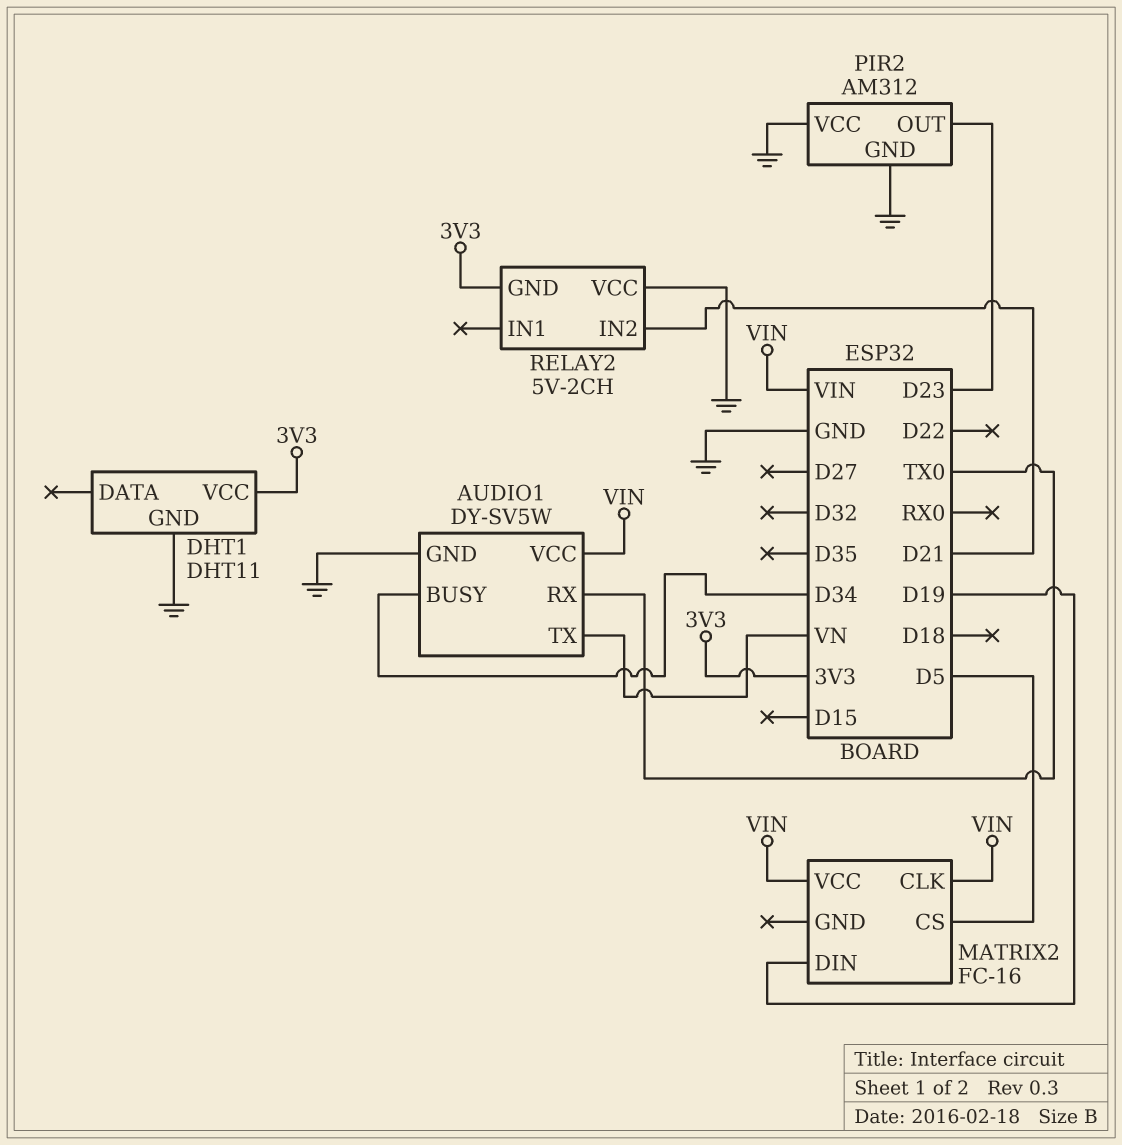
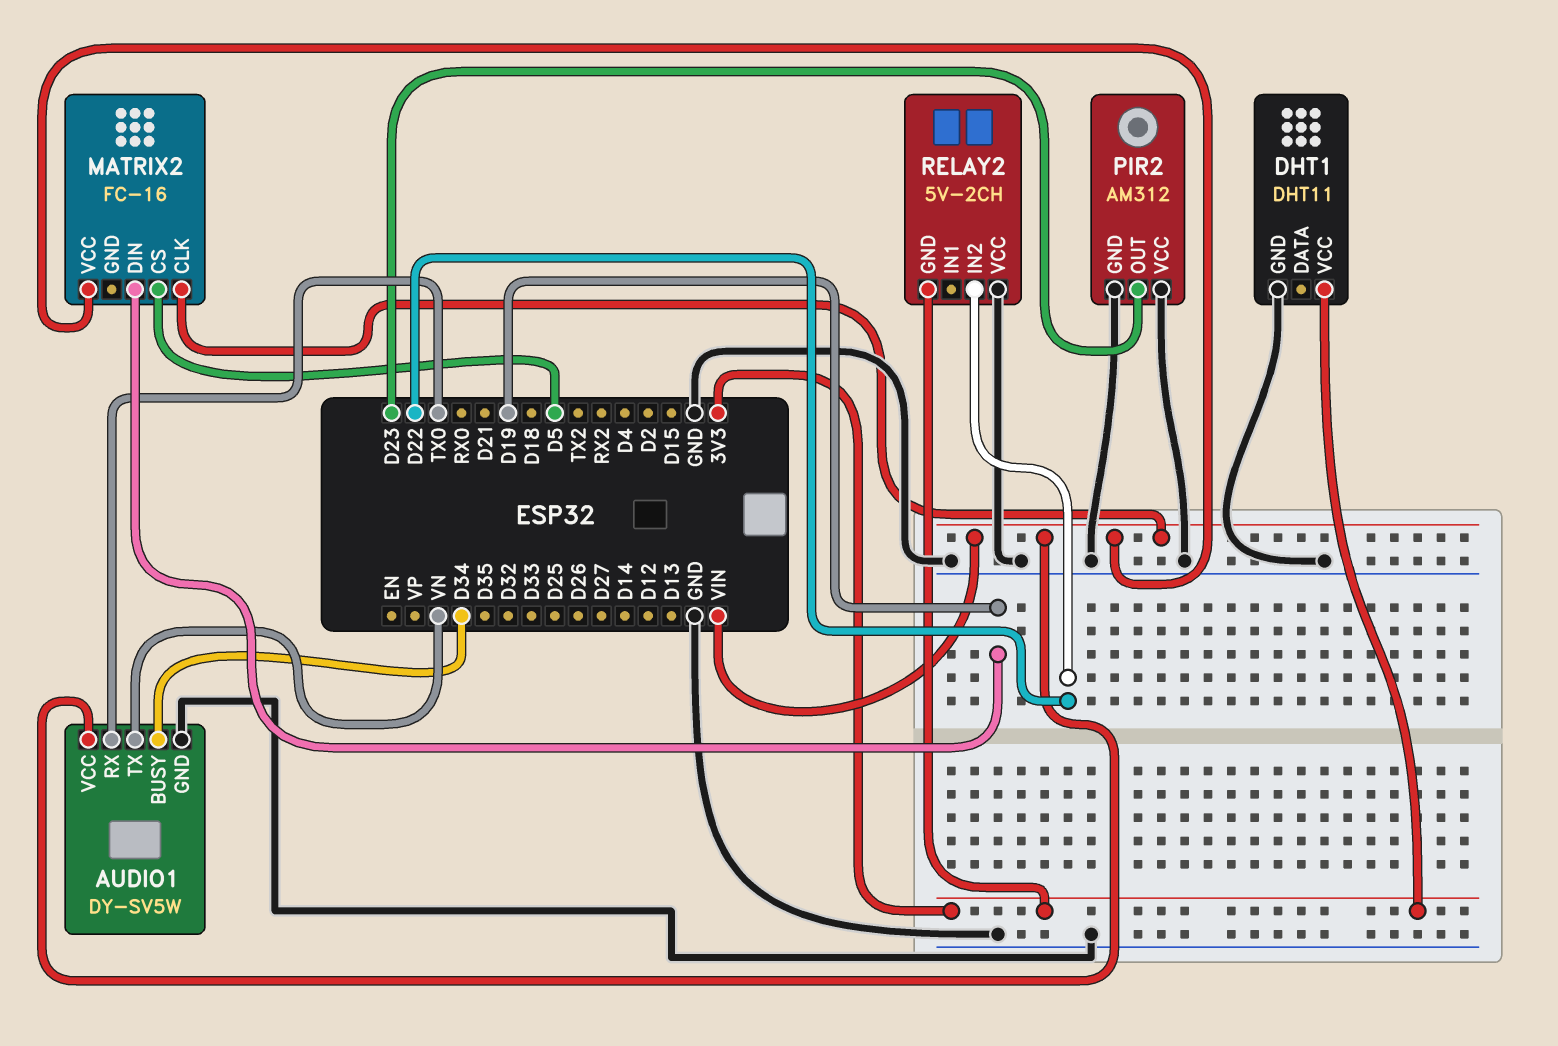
RELAY2 pin IN2: D21 -> D22

